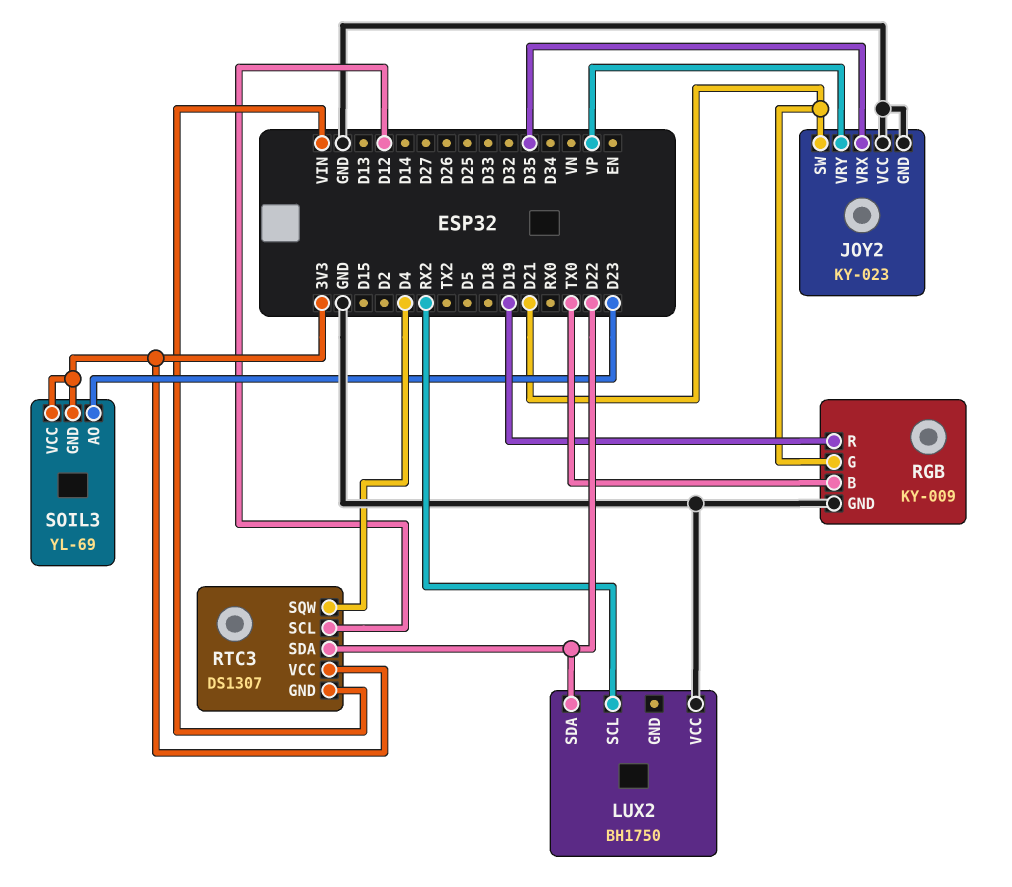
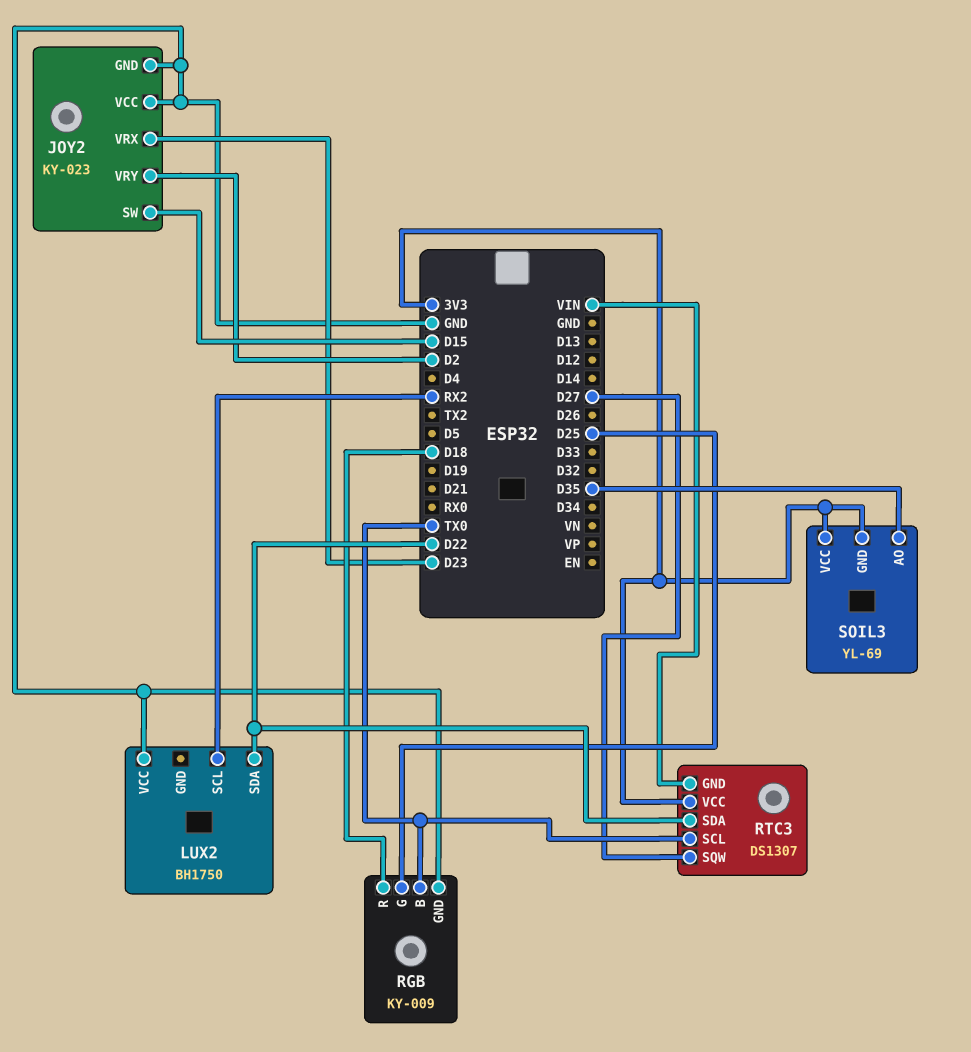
JOY2 pin SW: D21 -> D15
JOY2 pin VRX: D35 -> D23
JOY2 pin VRY: VP -> D2
RGB pin G: D21 -> D25
RGB pin R: D19 -> D18
RTC3 pin SCL: D12 -> TX0
RTC3 pin SQW: D4 -> D27
SOIL3 pin AO: D23 -> D35

